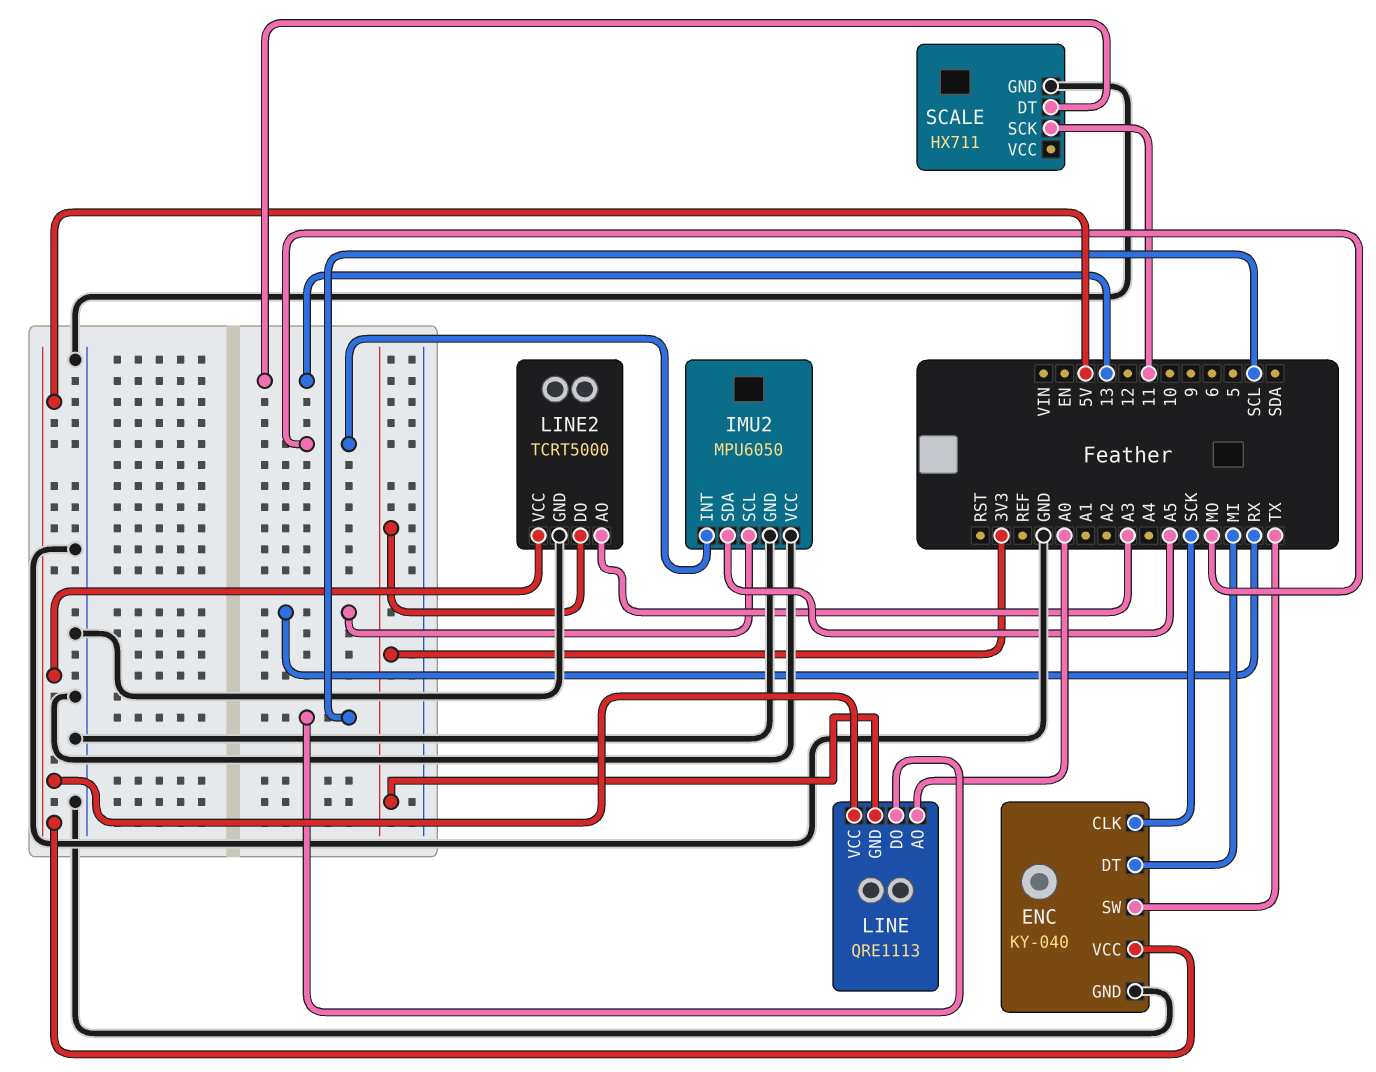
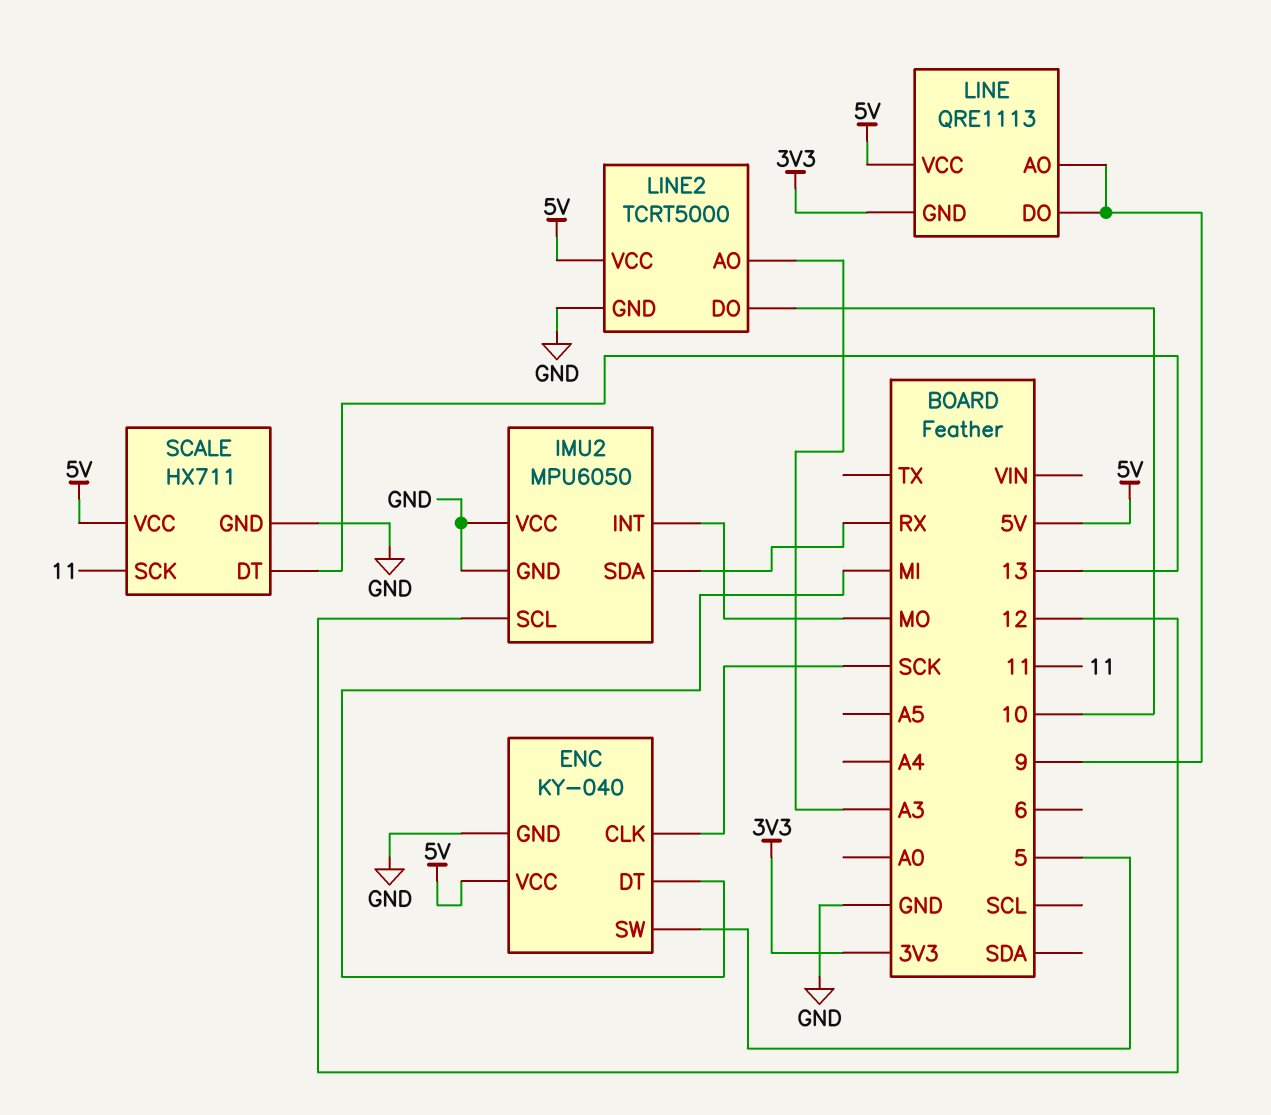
ENC pin SW: TX -> 5
IMU2 pin SCL: RX -> 12
IMU2 pin SDA: A5 -> RX
LINE pin AO: A0 -> 9
LINE pin DO: SCL -> 9
LINE2 pin DO: 3V3 -> 10
SCALE pin VCC: none -> 5V

